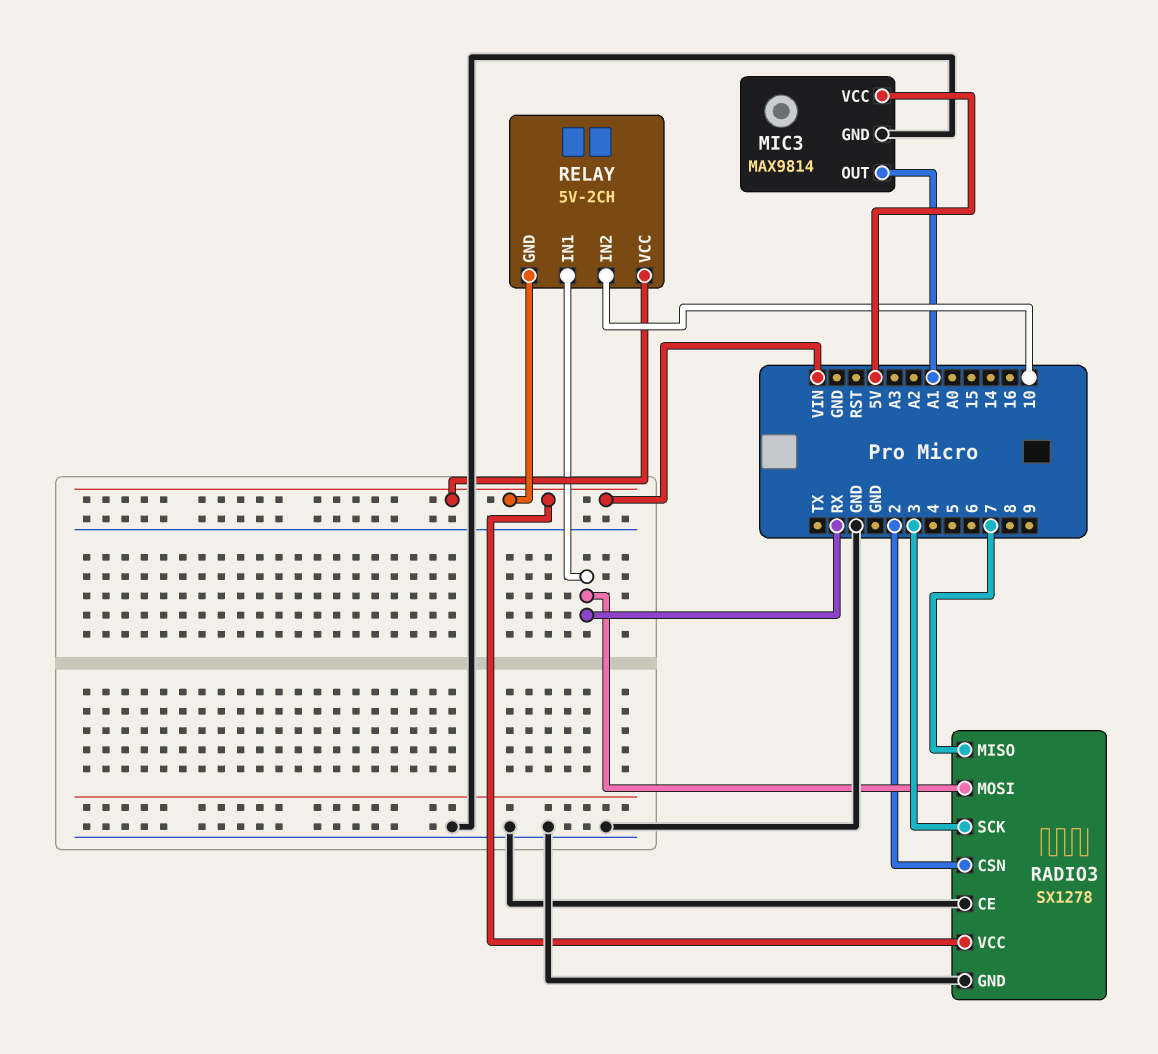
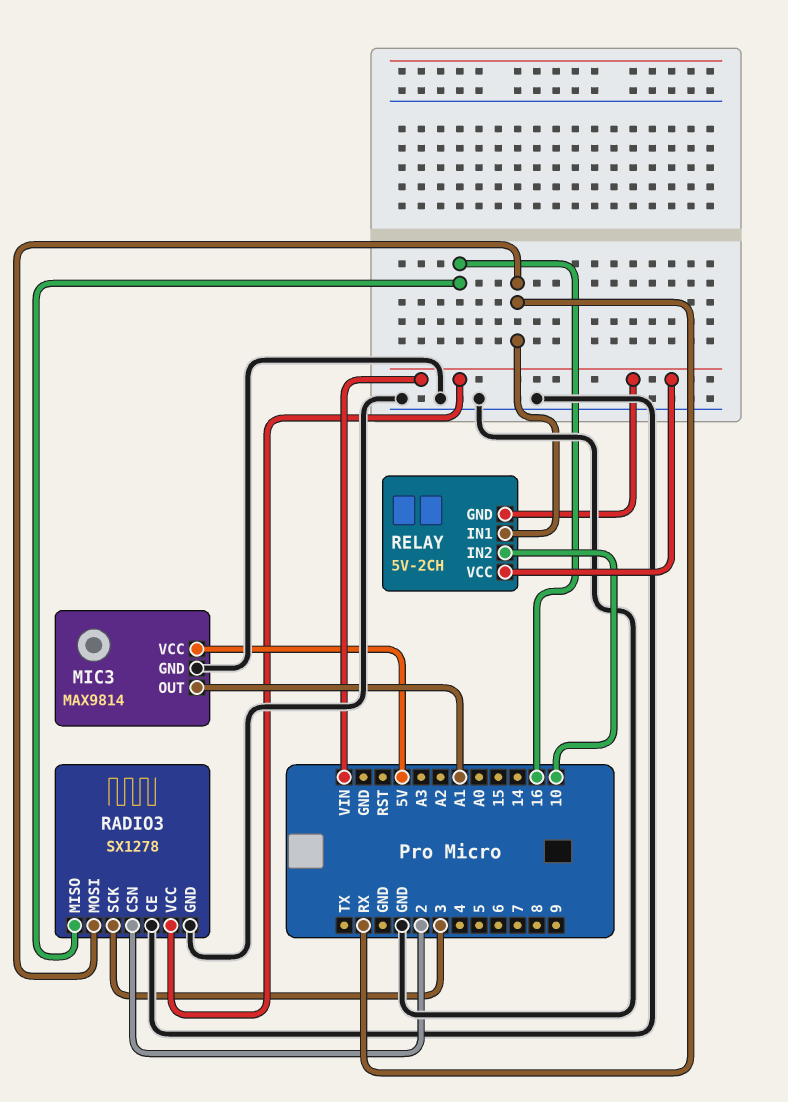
RADIO3 pin MISO: 7 -> 16

